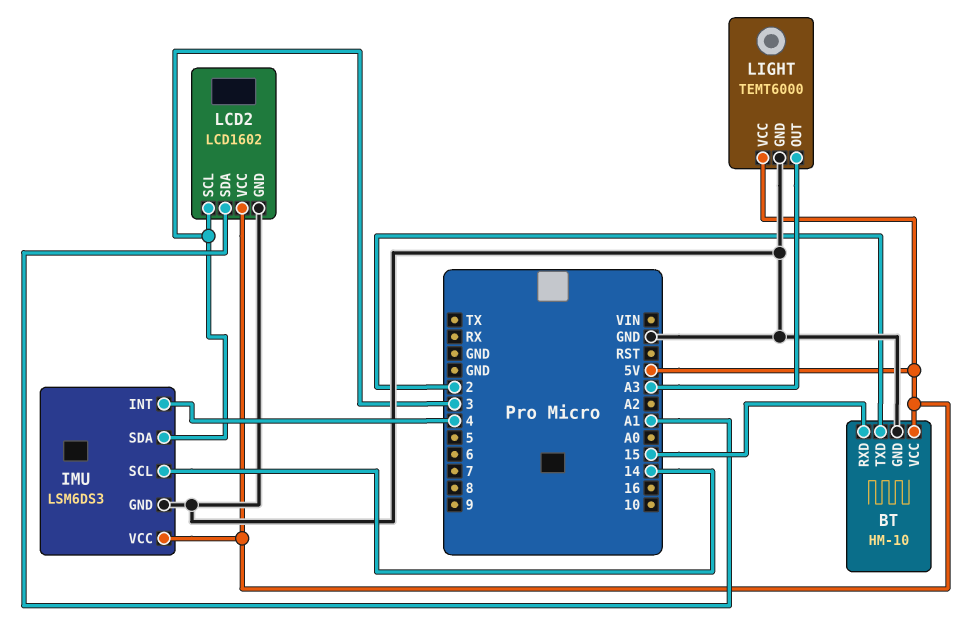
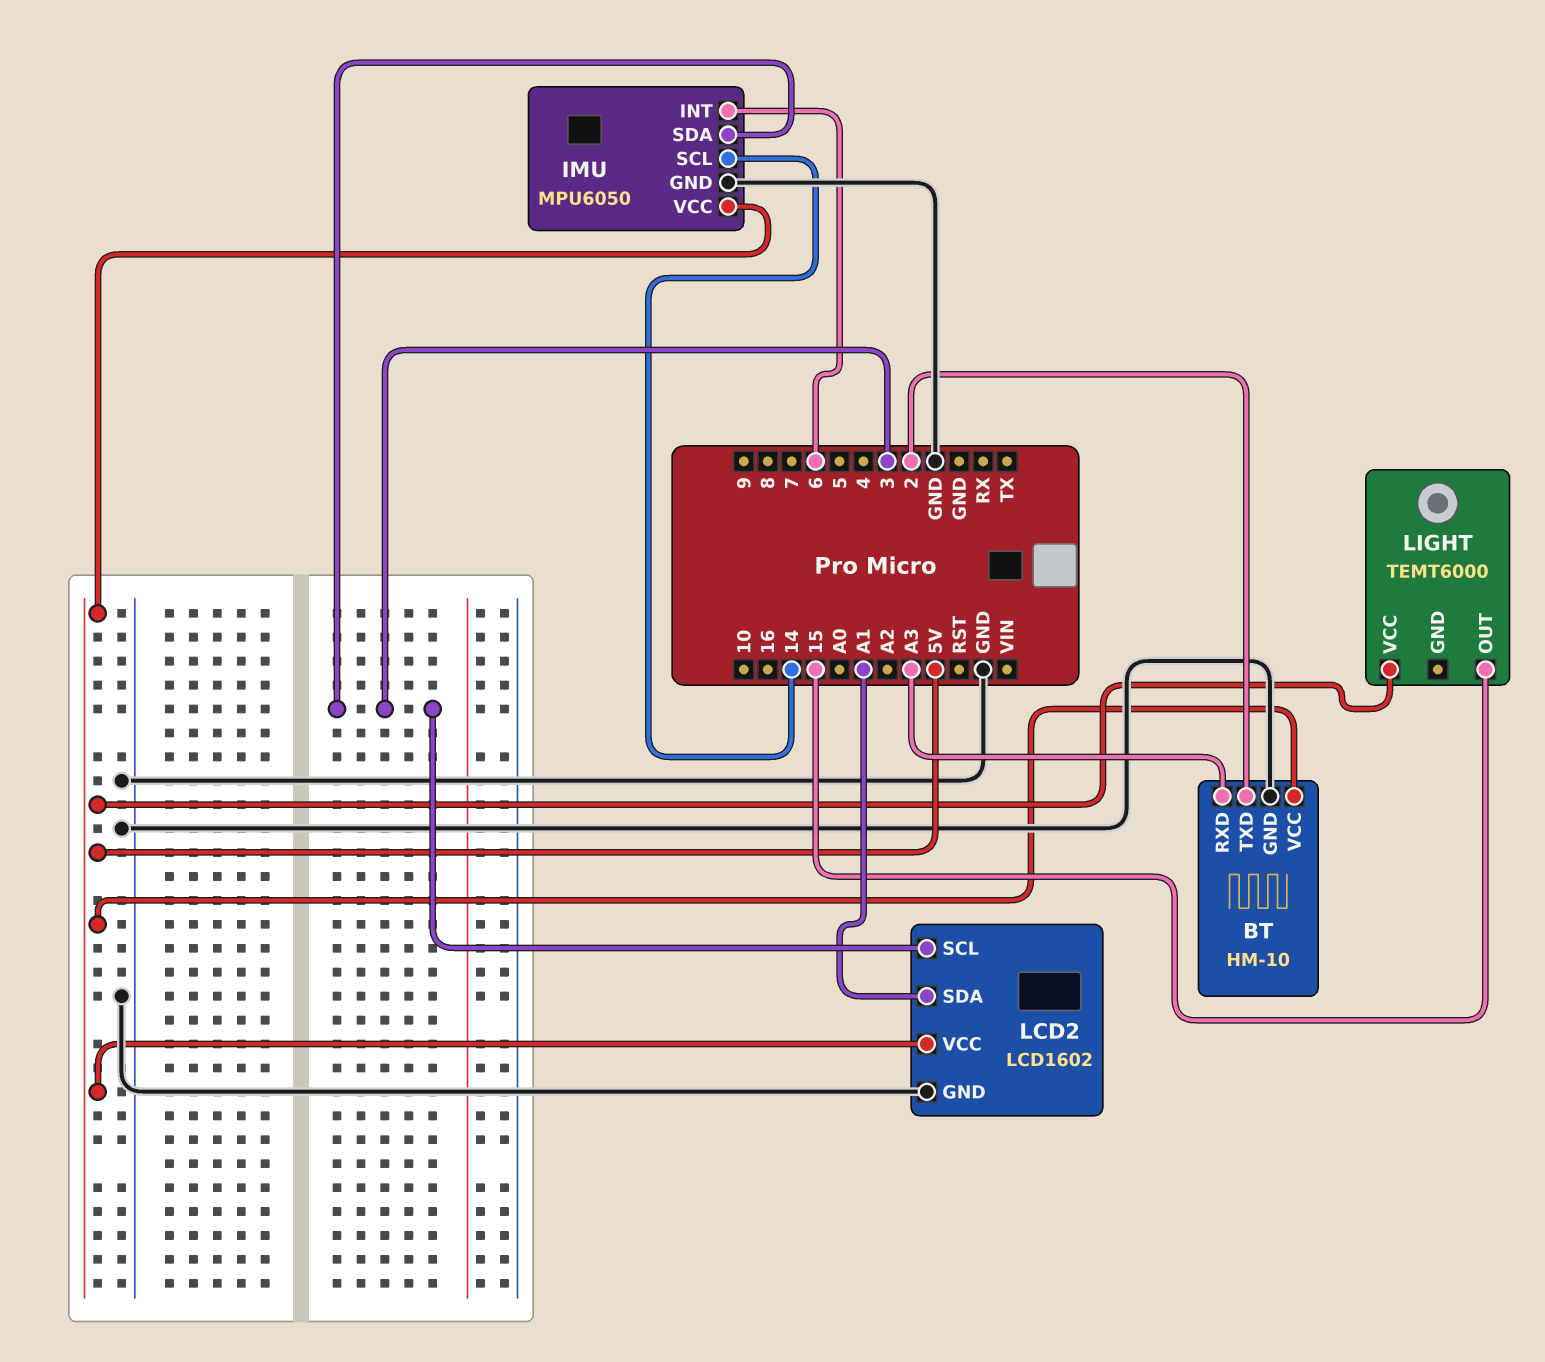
BT pin RXD: 15 -> A3
IMU: LSM6DS3 -> MPU6050
IMU pin INT: 4 -> 6
LIGHT pin GND: GND -> none
LIGHT pin OUT: A3 -> 15

